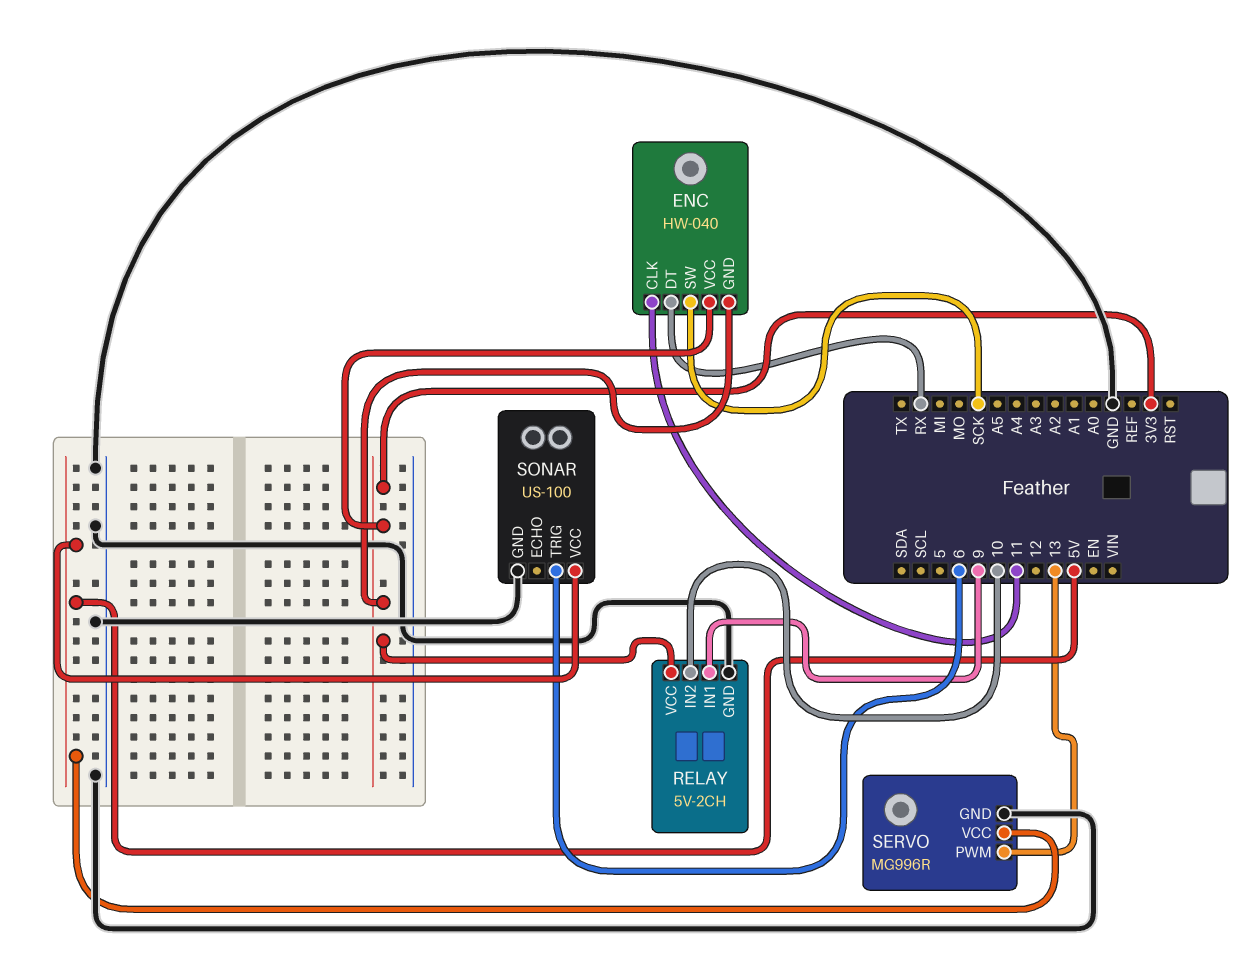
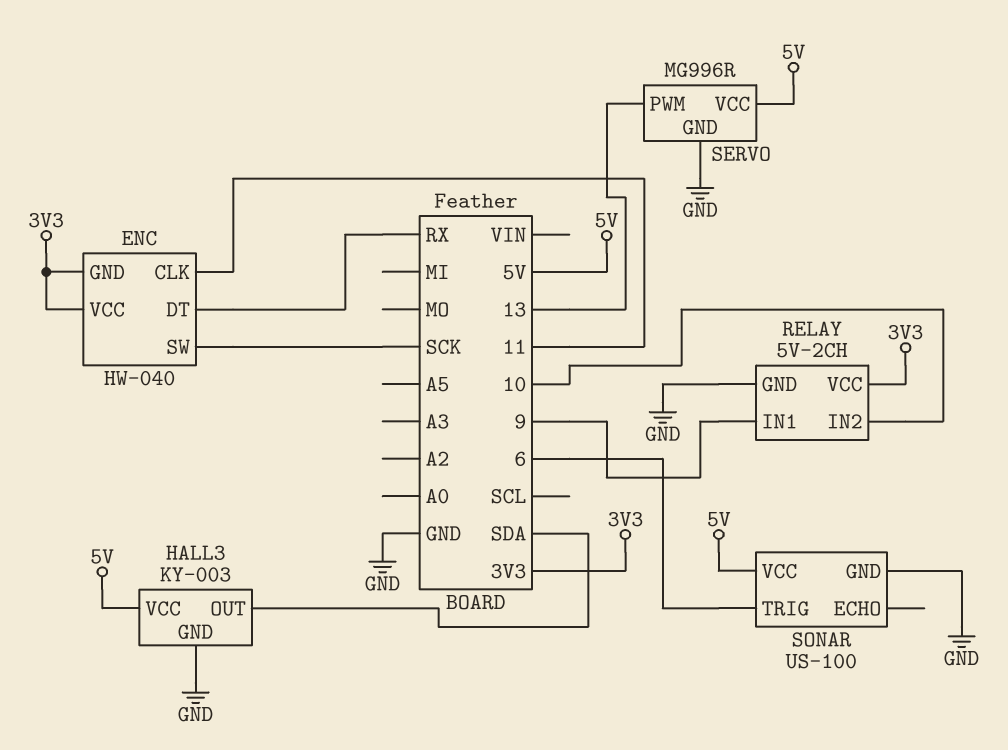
HALL3: none -> KY-003
HALL3 pin GND: none -> GND
HALL3 pin OUT: none -> SDA
HALL3 pin VCC: none -> 5V

